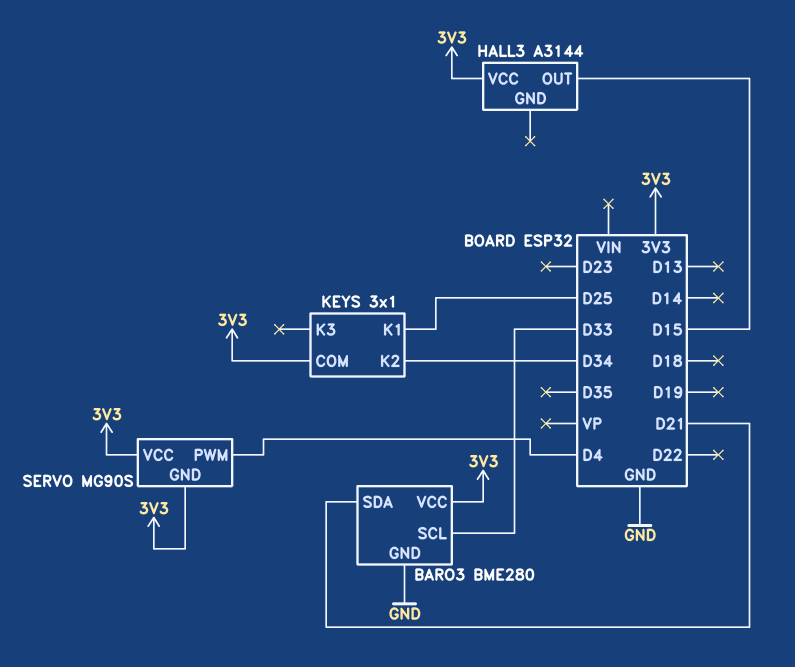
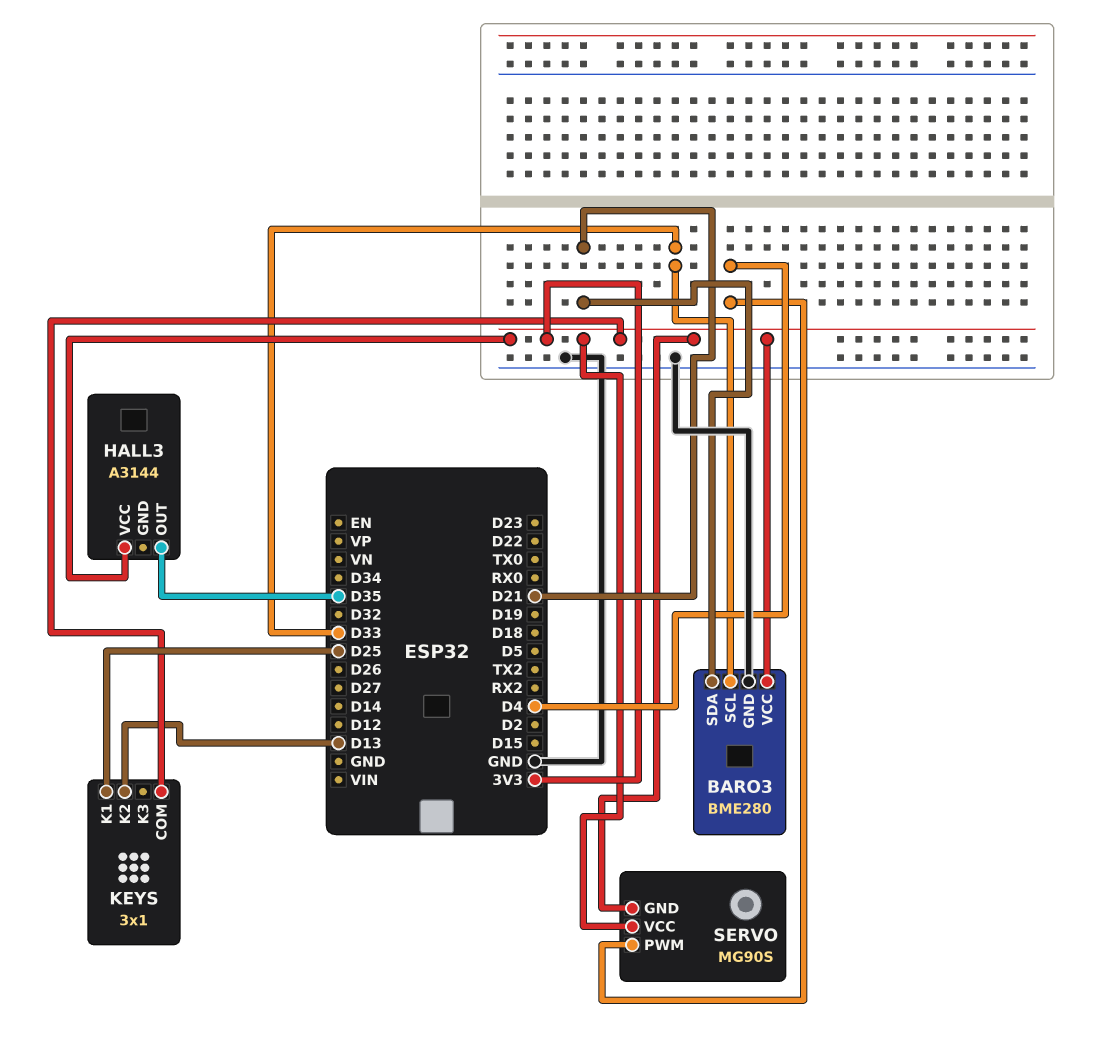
HALL3 pin OUT: D15 -> D35
KEYS pin K2: D34 -> D13

